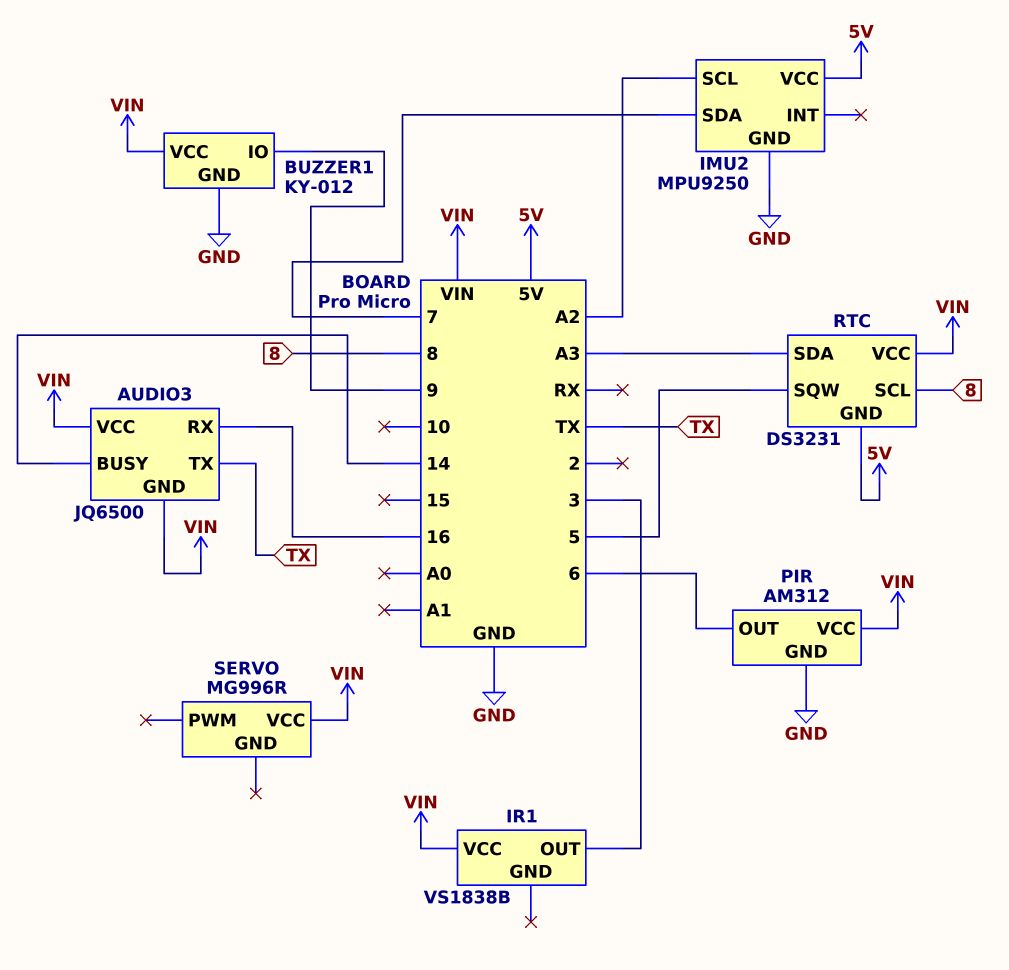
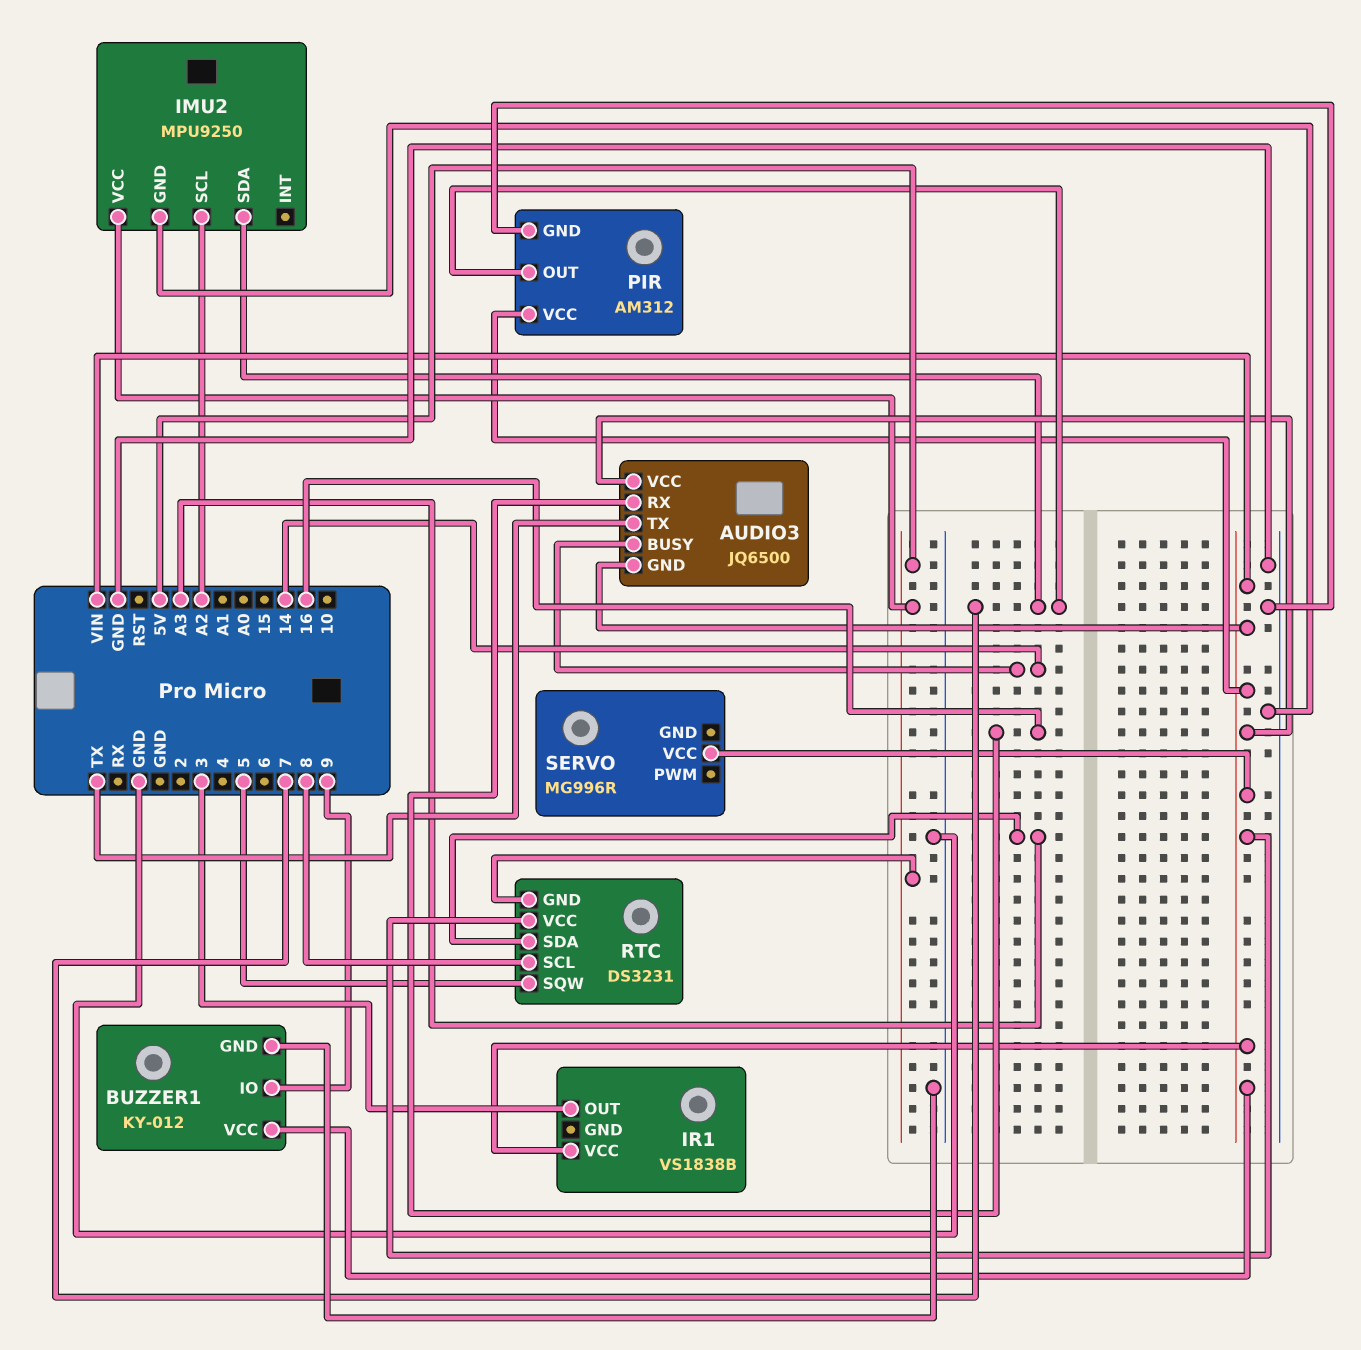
PIR pin OUT: 6 -> 7

